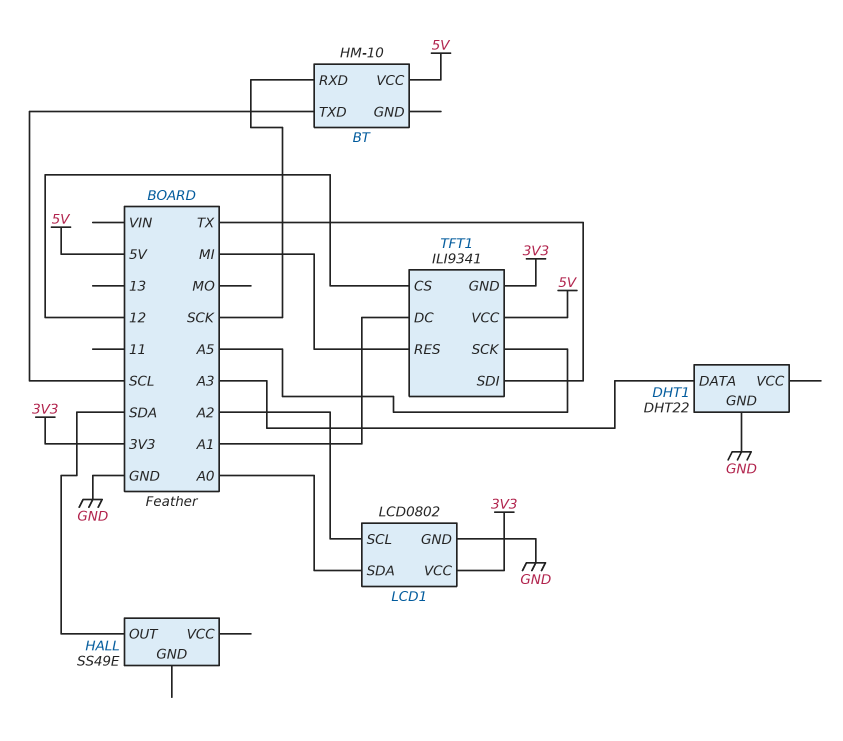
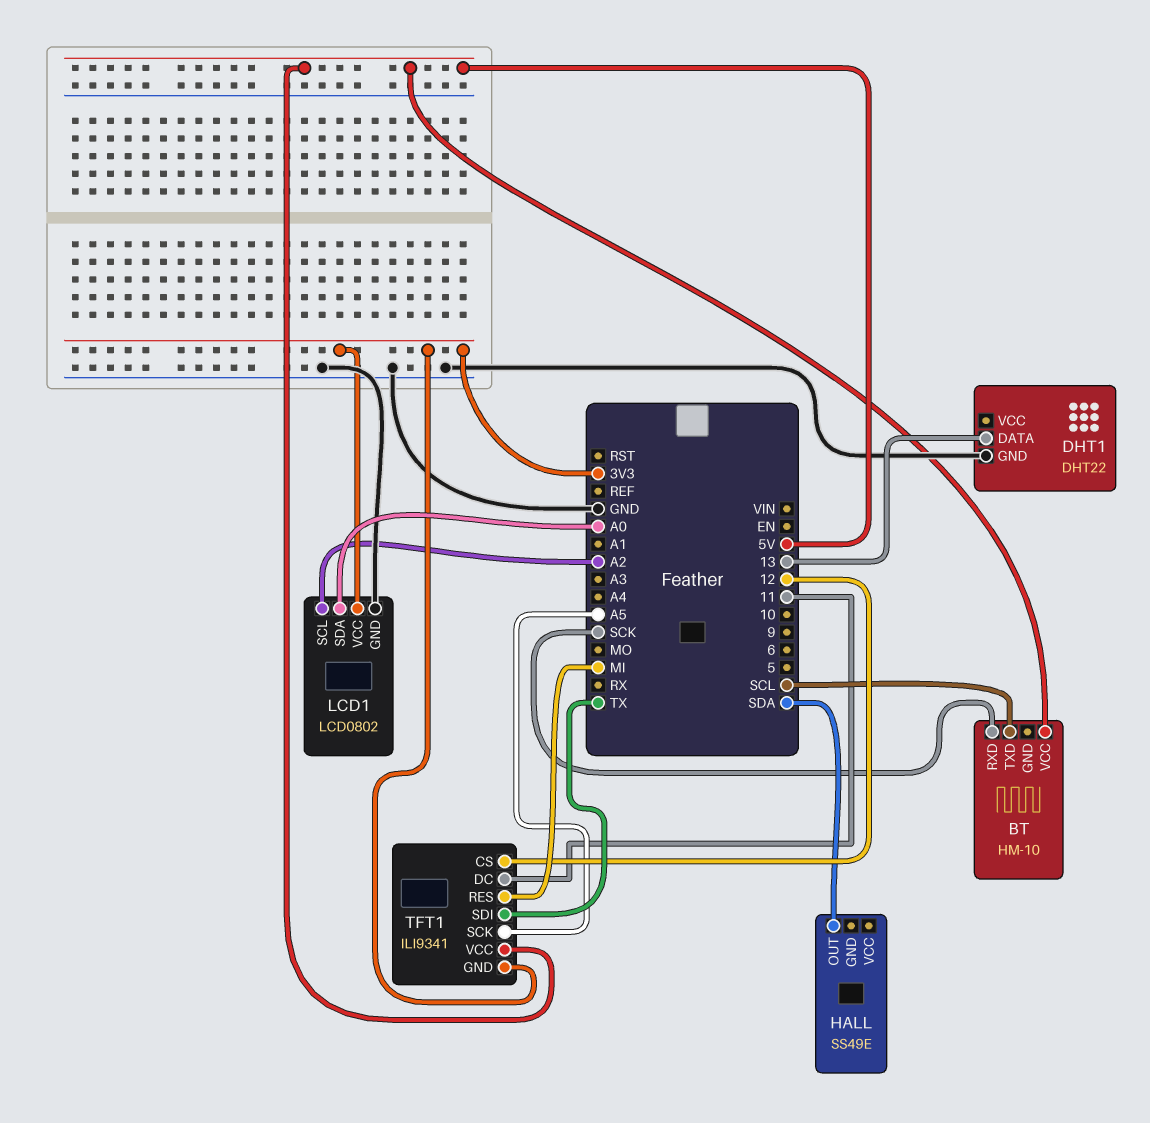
DHT1 pin DATA: A3 -> 13
TFT1 pin DC: A1 -> 11

